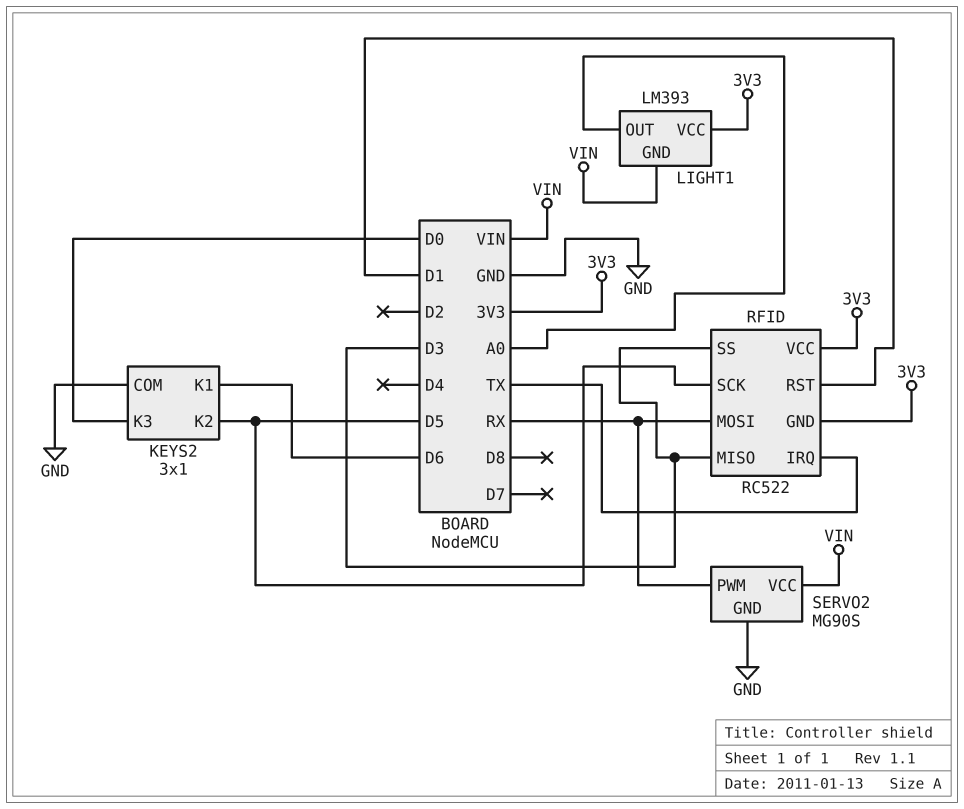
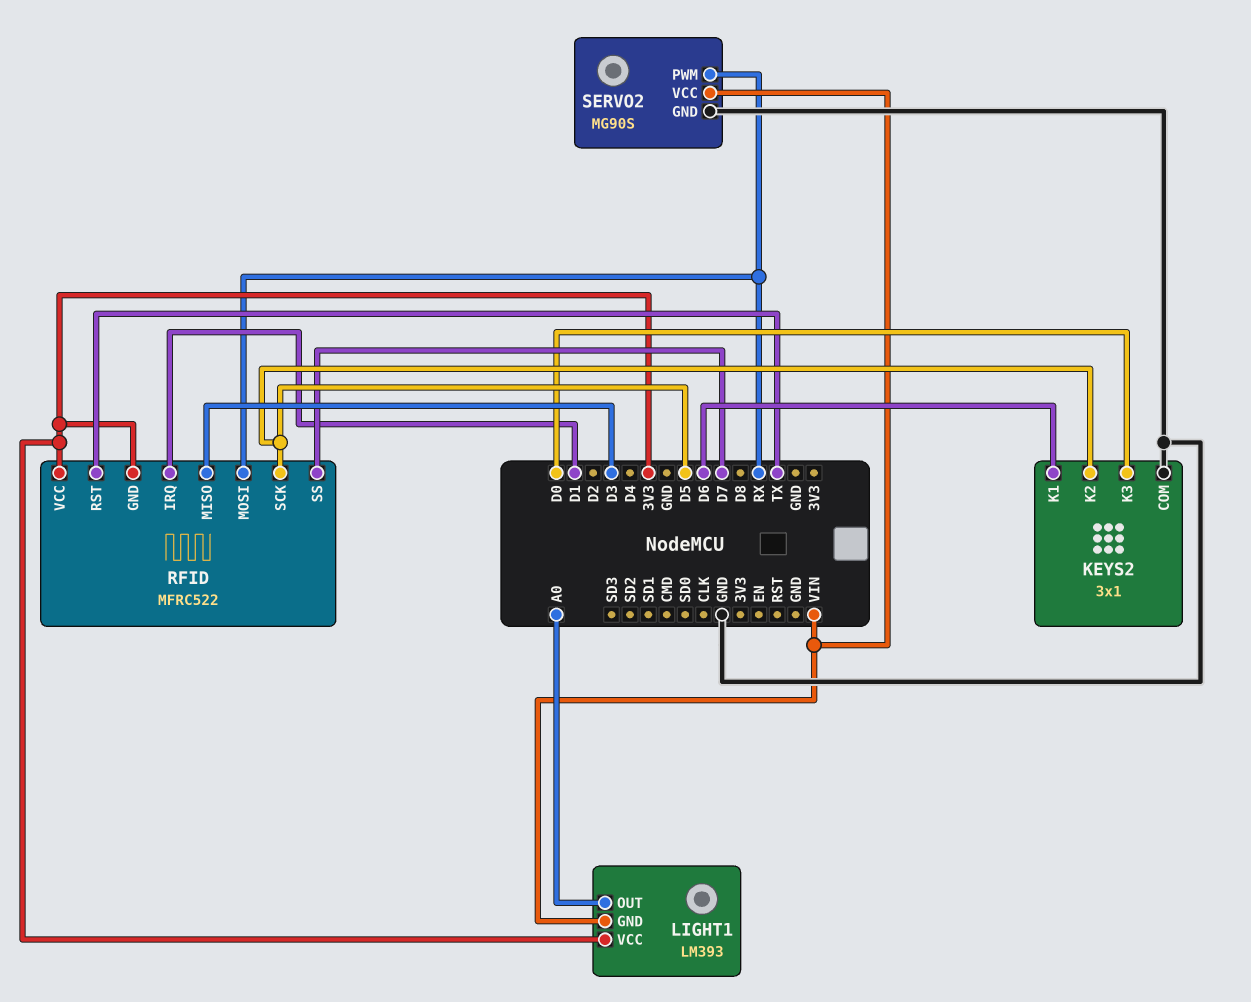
RFID: RC522 -> MFRC522
RFID pin IRQ: TX -> D1
RFID pin RST: D1 -> TX
RFID pin SS: D3 -> D7

